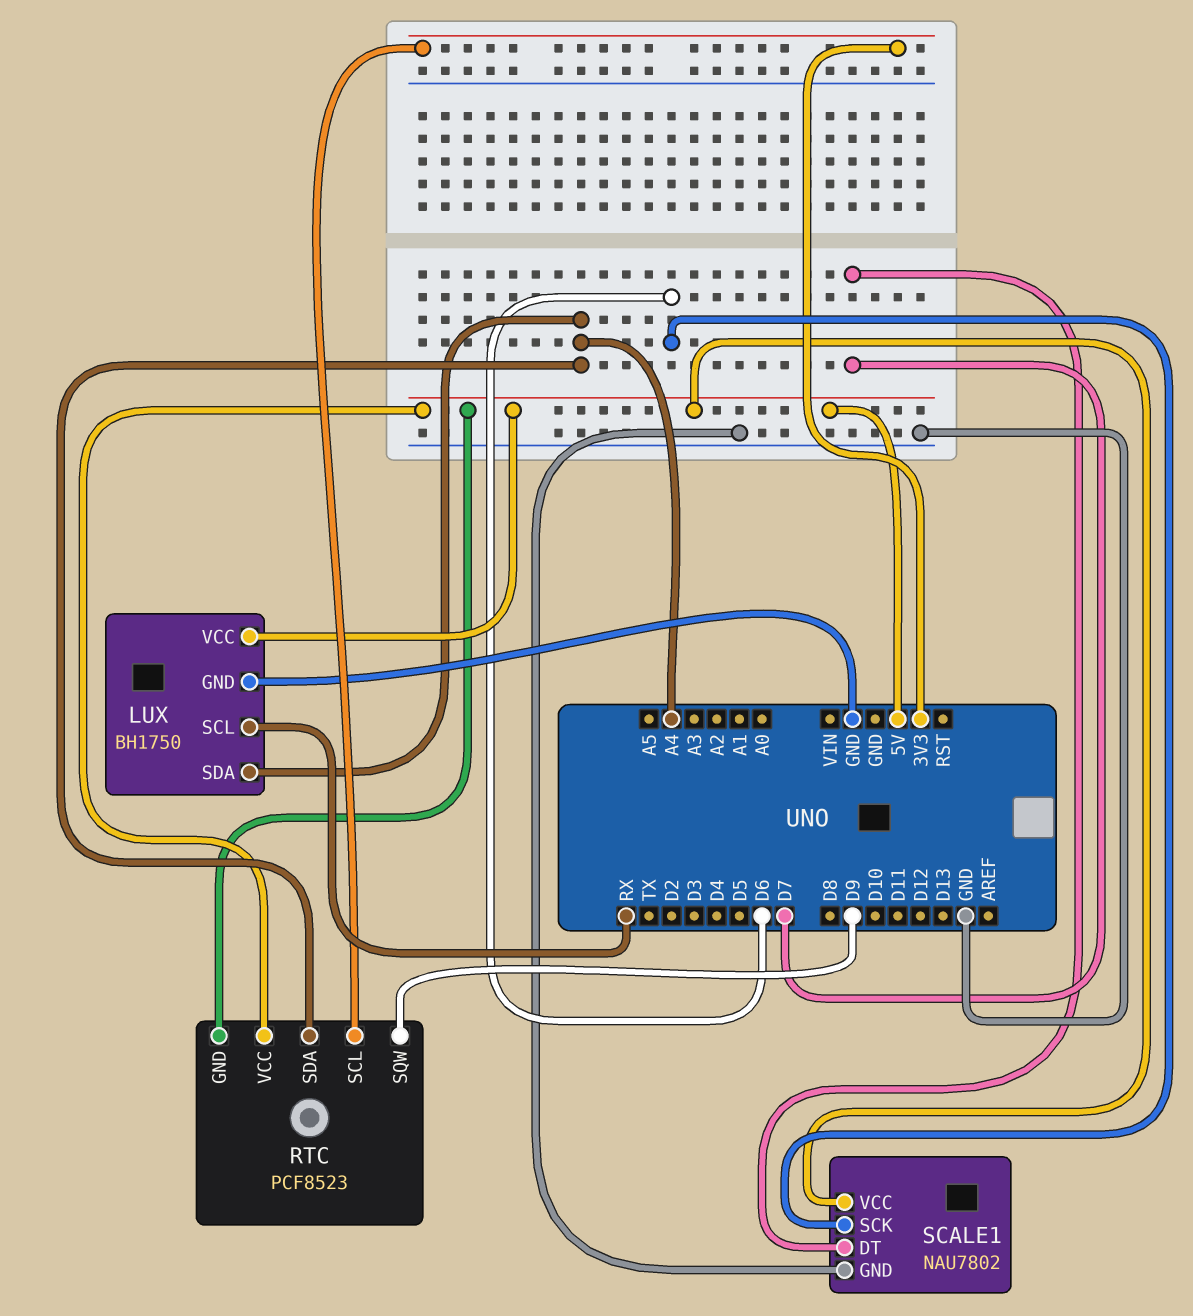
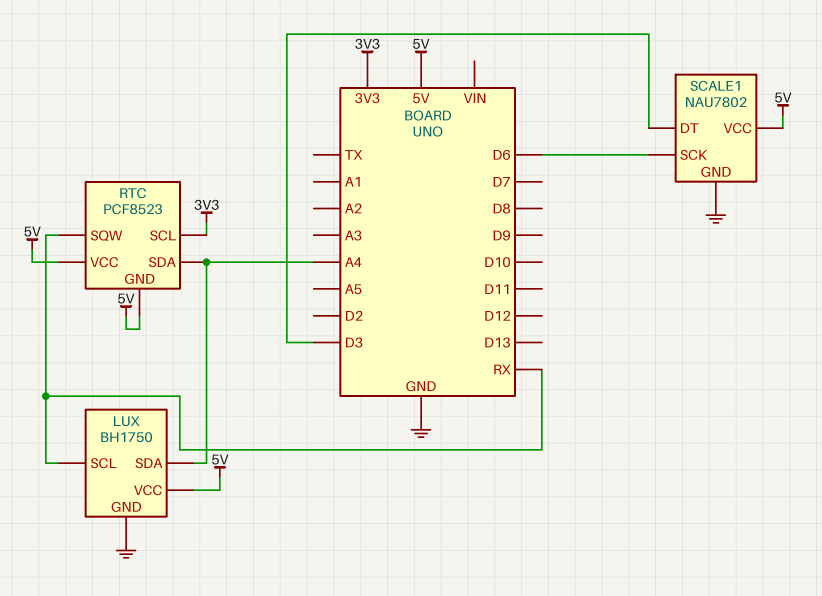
RTC pin SQW: D9 -> RX
SCALE1 pin DT: D7 -> D3

